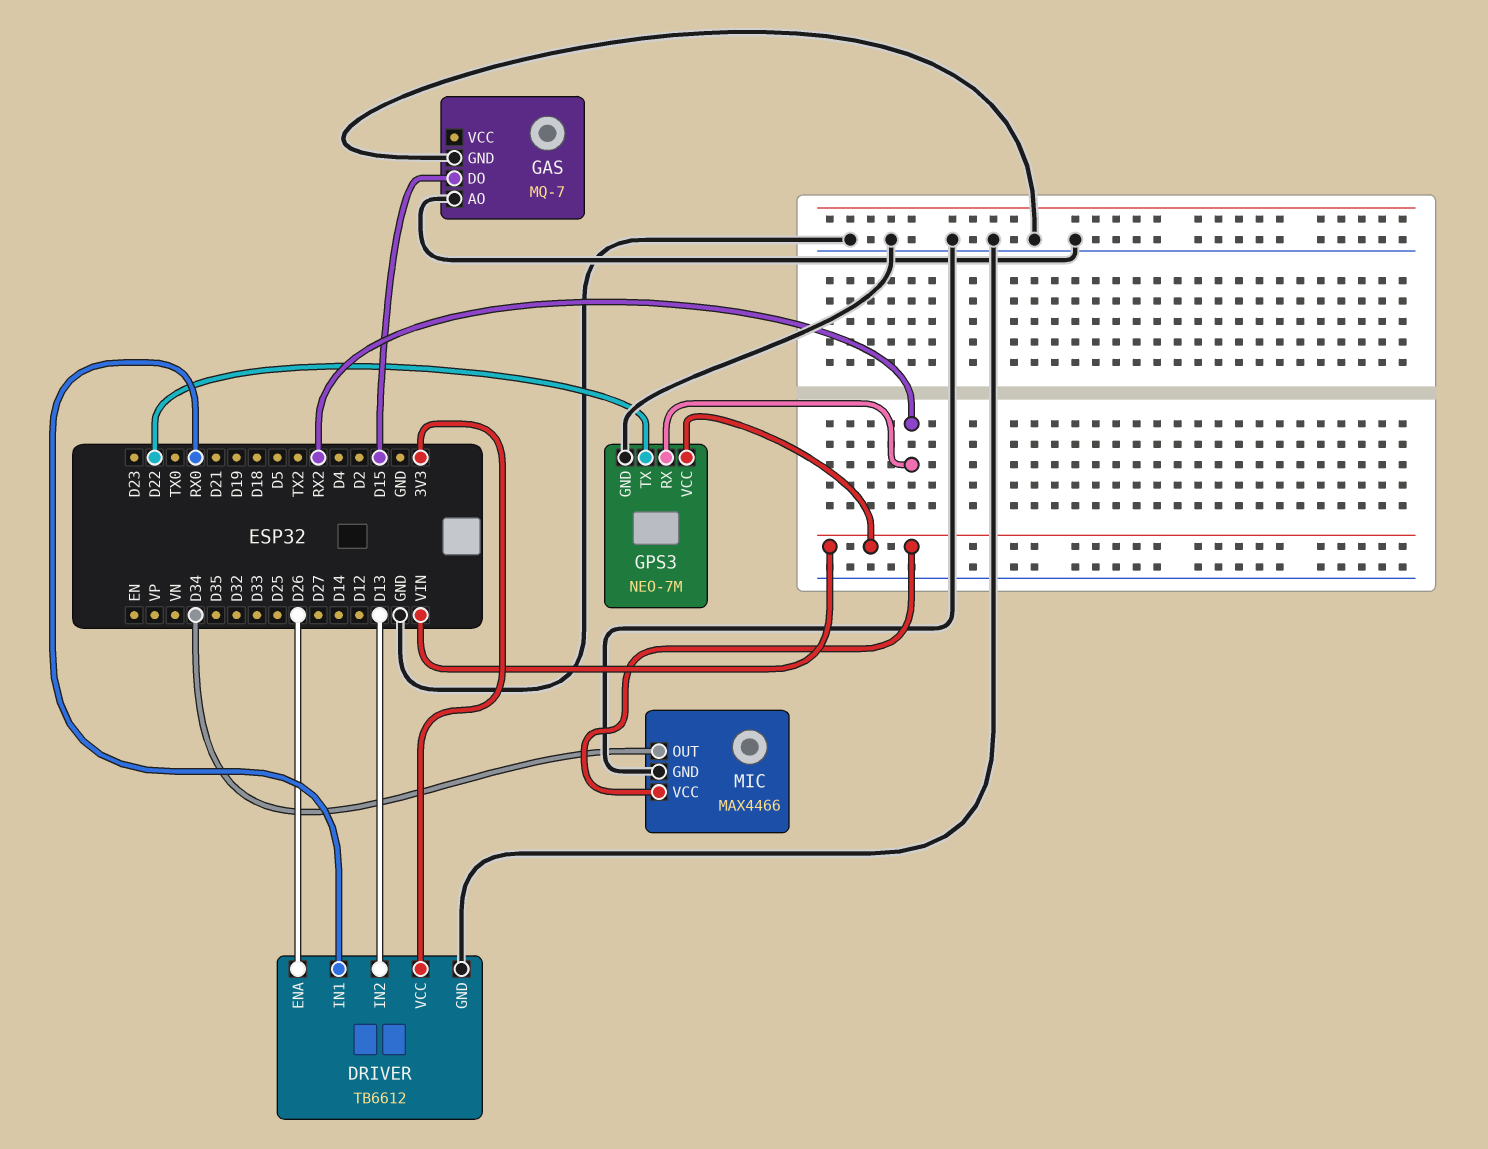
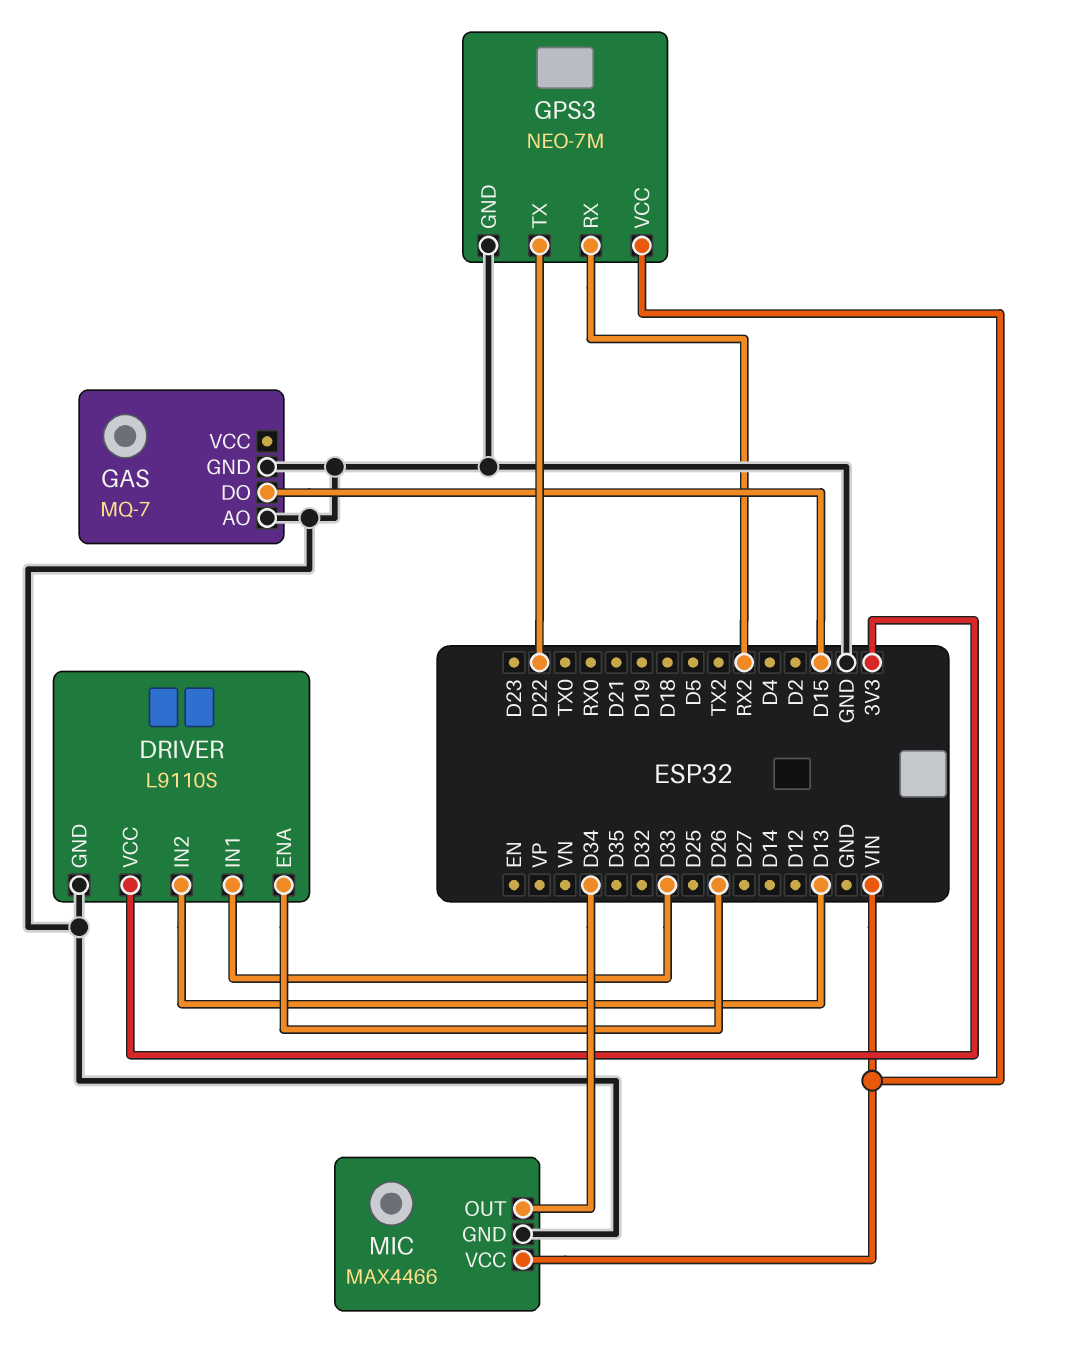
DRIVER: TB6612 -> L9110S
DRIVER pin IN1: RX0 -> D33

